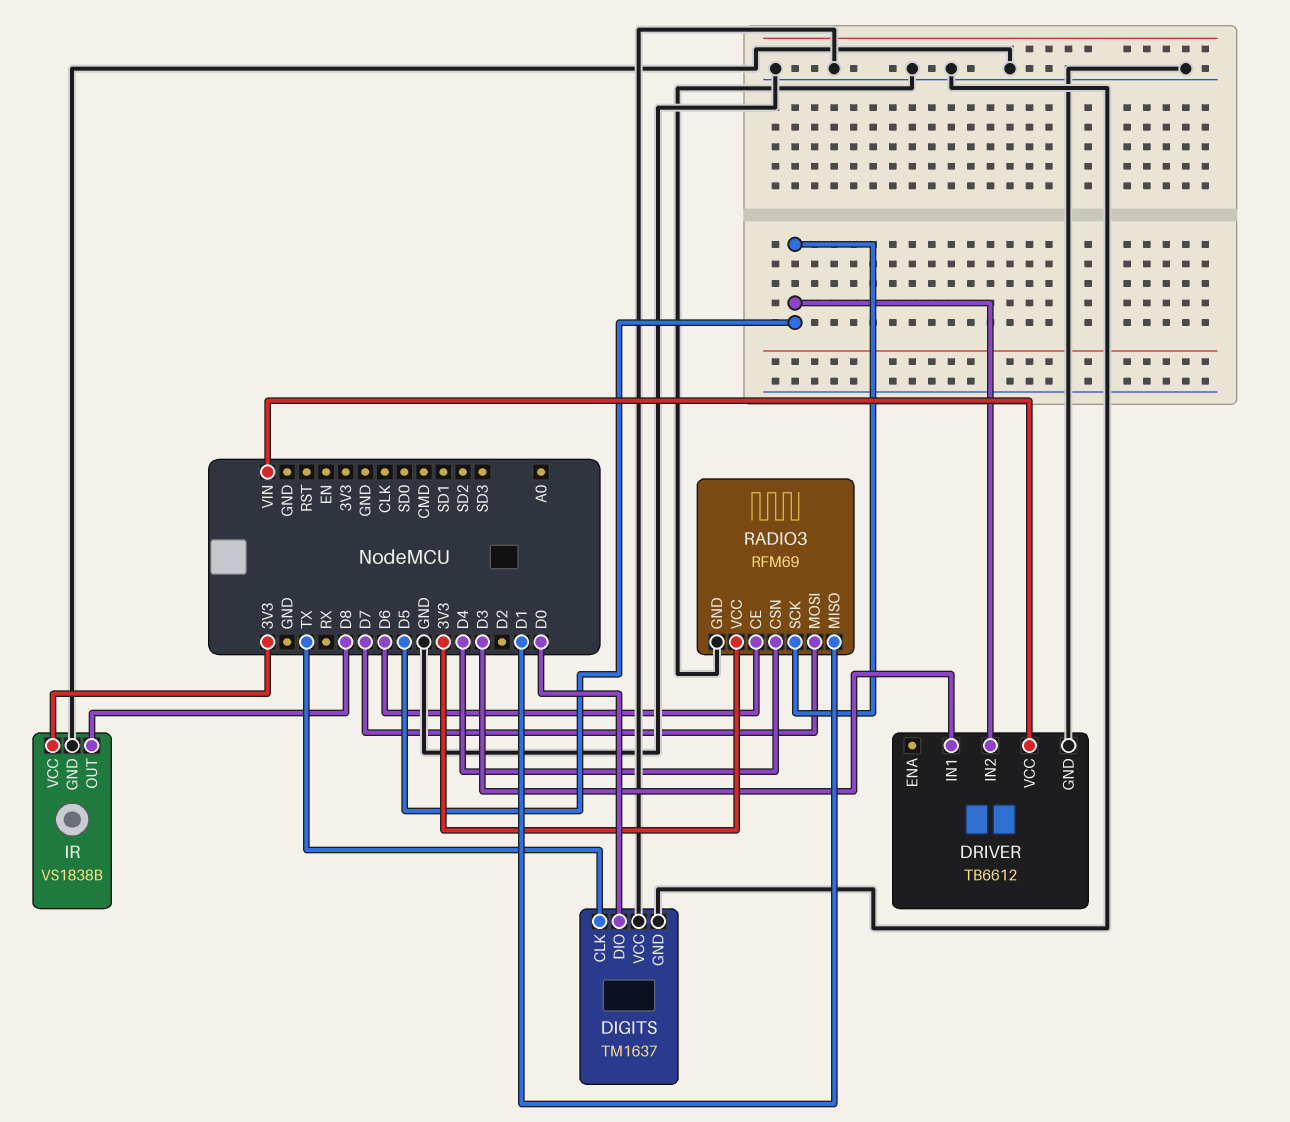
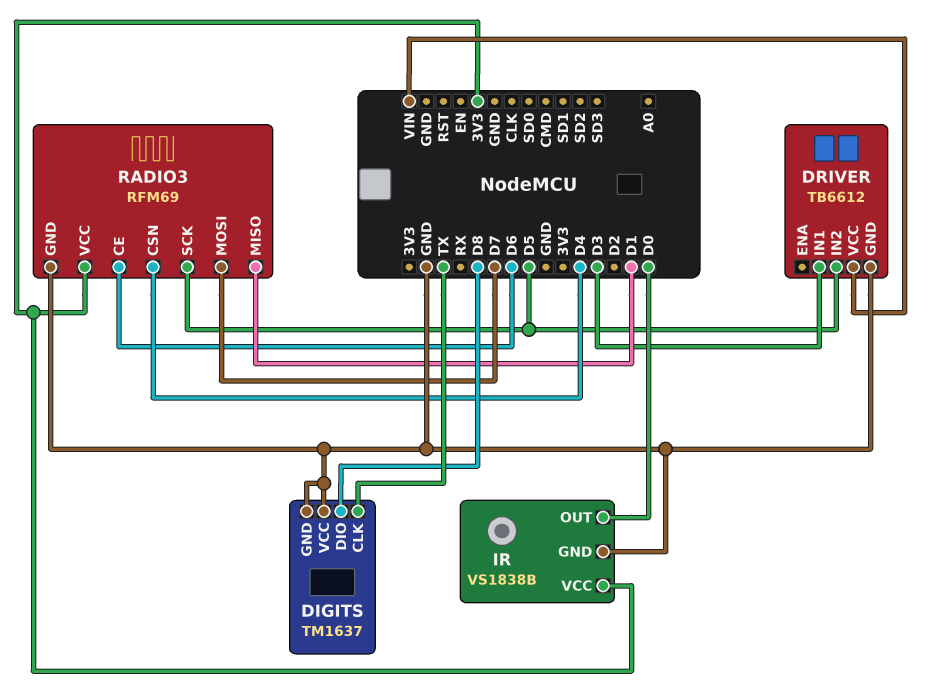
DIGITS pin DIO: D0 -> D8
IR pin OUT: D8 -> D0

